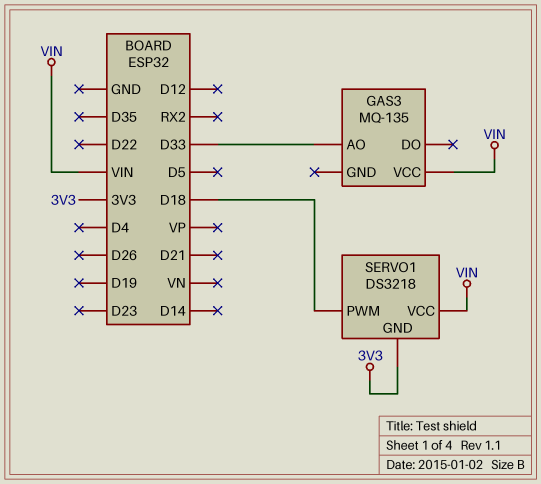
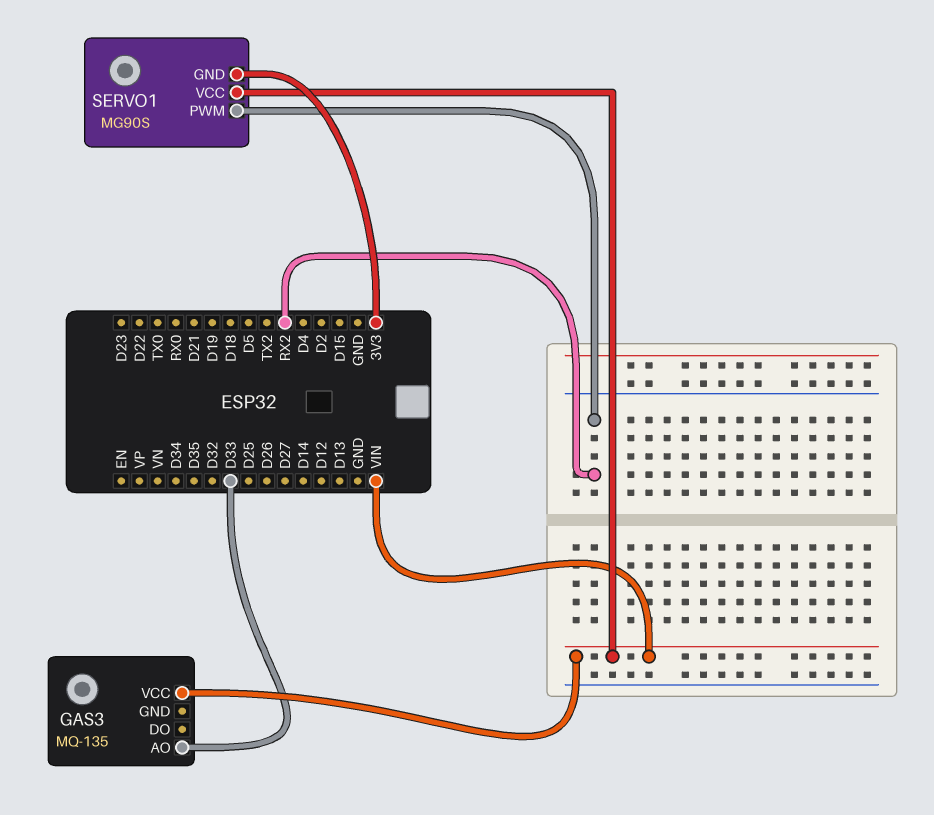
SERVO1: DS3218 -> MG90S
SERVO1 pin PWM: D18 -> RX2

